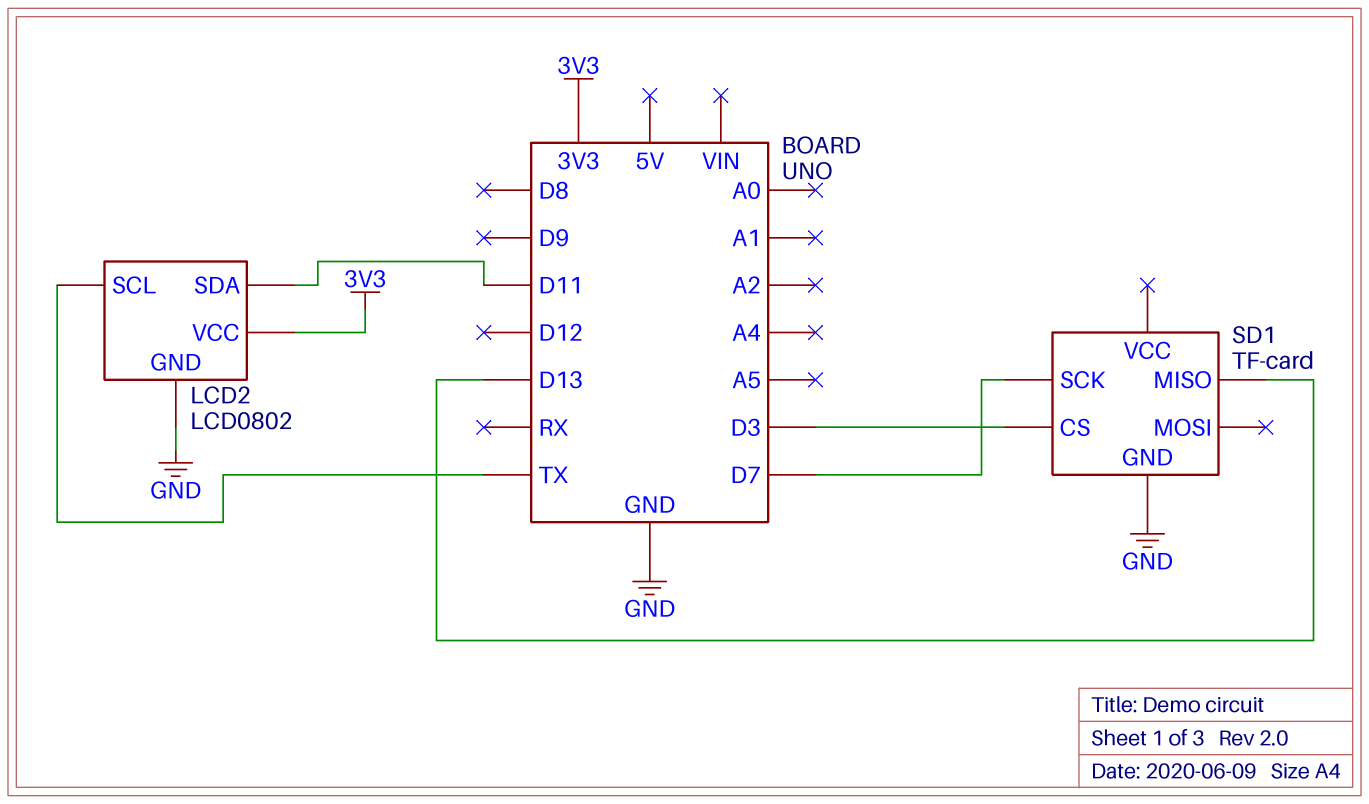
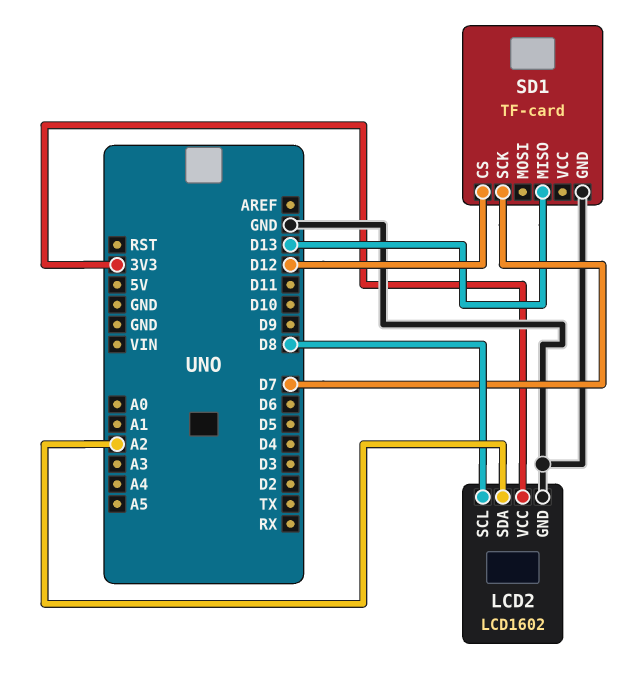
LCD2: LCD0802 -> LCD1602
LCD2 pin SCL: TX -> D8
LCD2 pin SDA: D11 -> A2
SD1 pin CS: D3 -> D12

